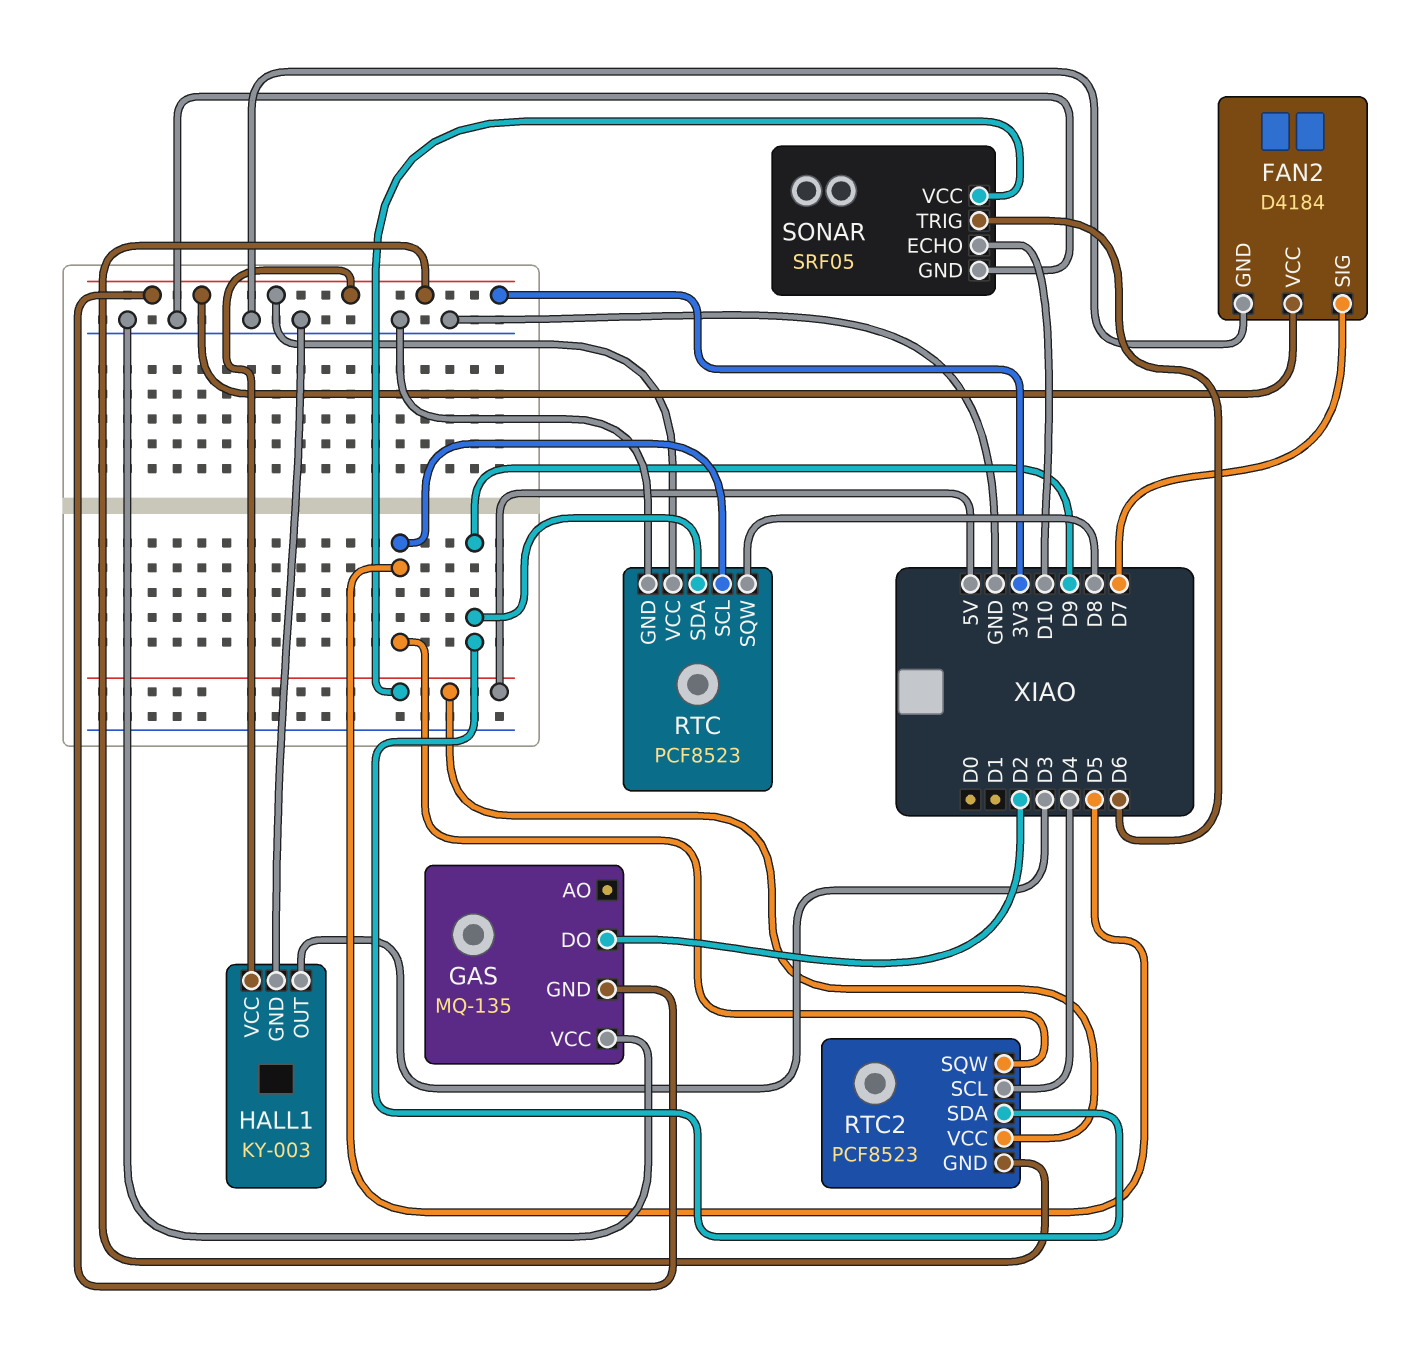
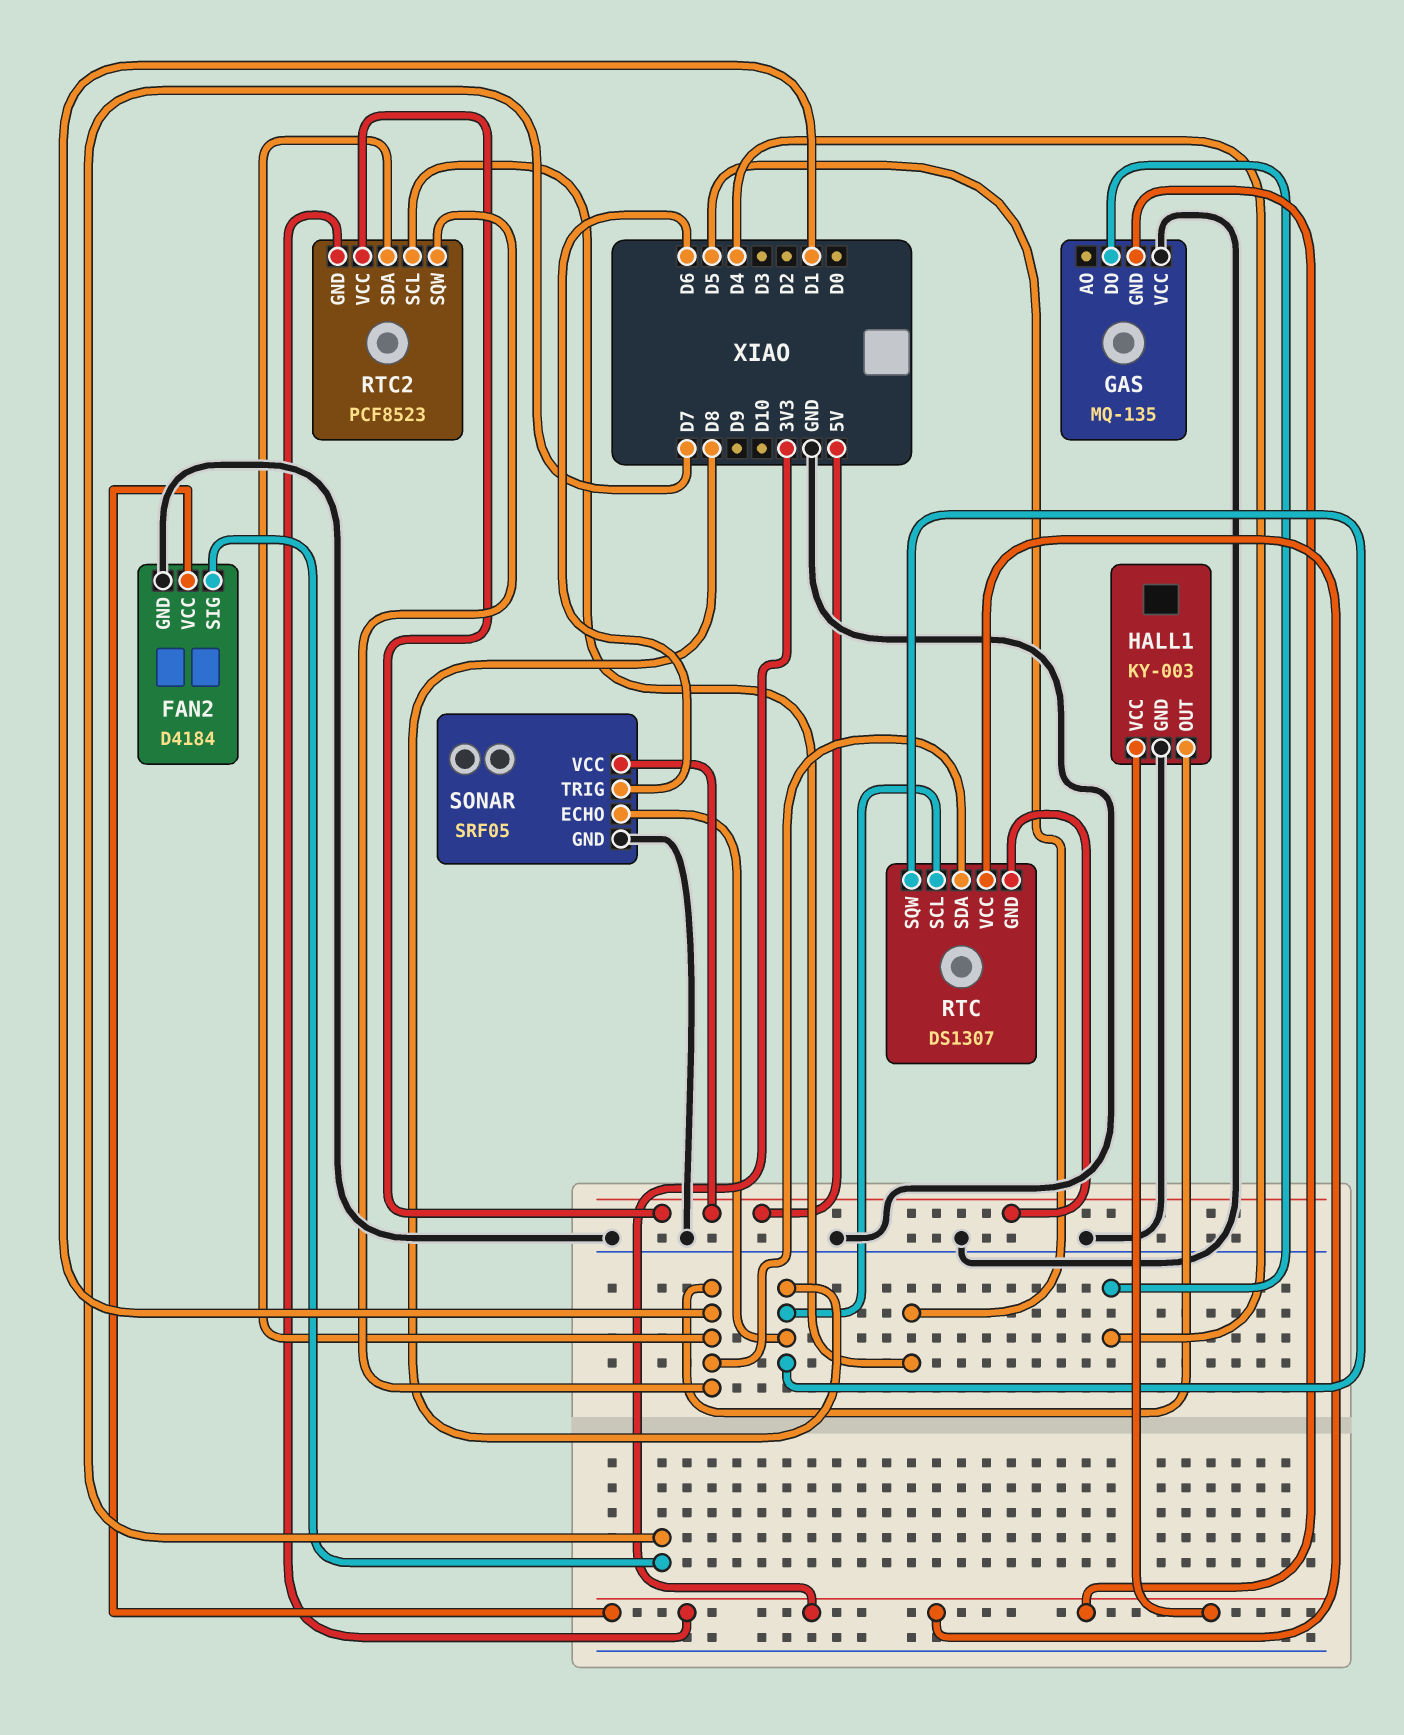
GAS pin DO: D2 -> D4
HALL1 pin OUT: D3 -> D1
RTC: PCF8523 -> DS1307
RTC pin GND: GND -> 5V
RTC pin SCL: D5 -> D8
RTC pin SDA: D9 -> D1
RTC2 pin SCL: D4 -> D5
RTC2 pin SDA: D9 -> D1
RTC2 pin SQW: D5 -> D1
SONAR pin ECHO: D10 -> D8

